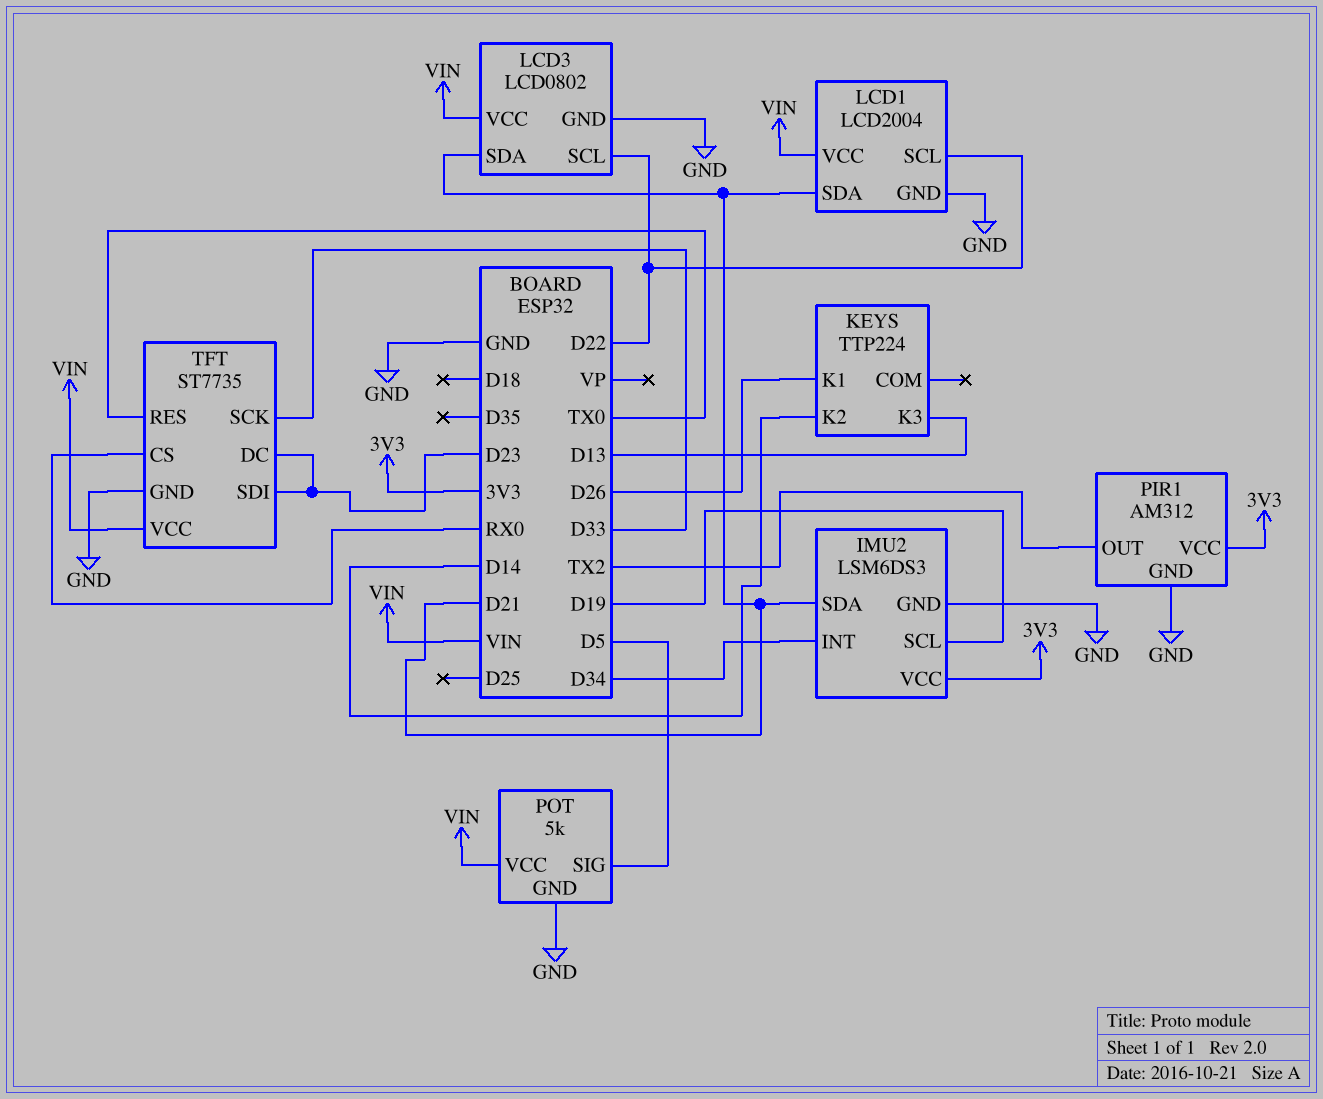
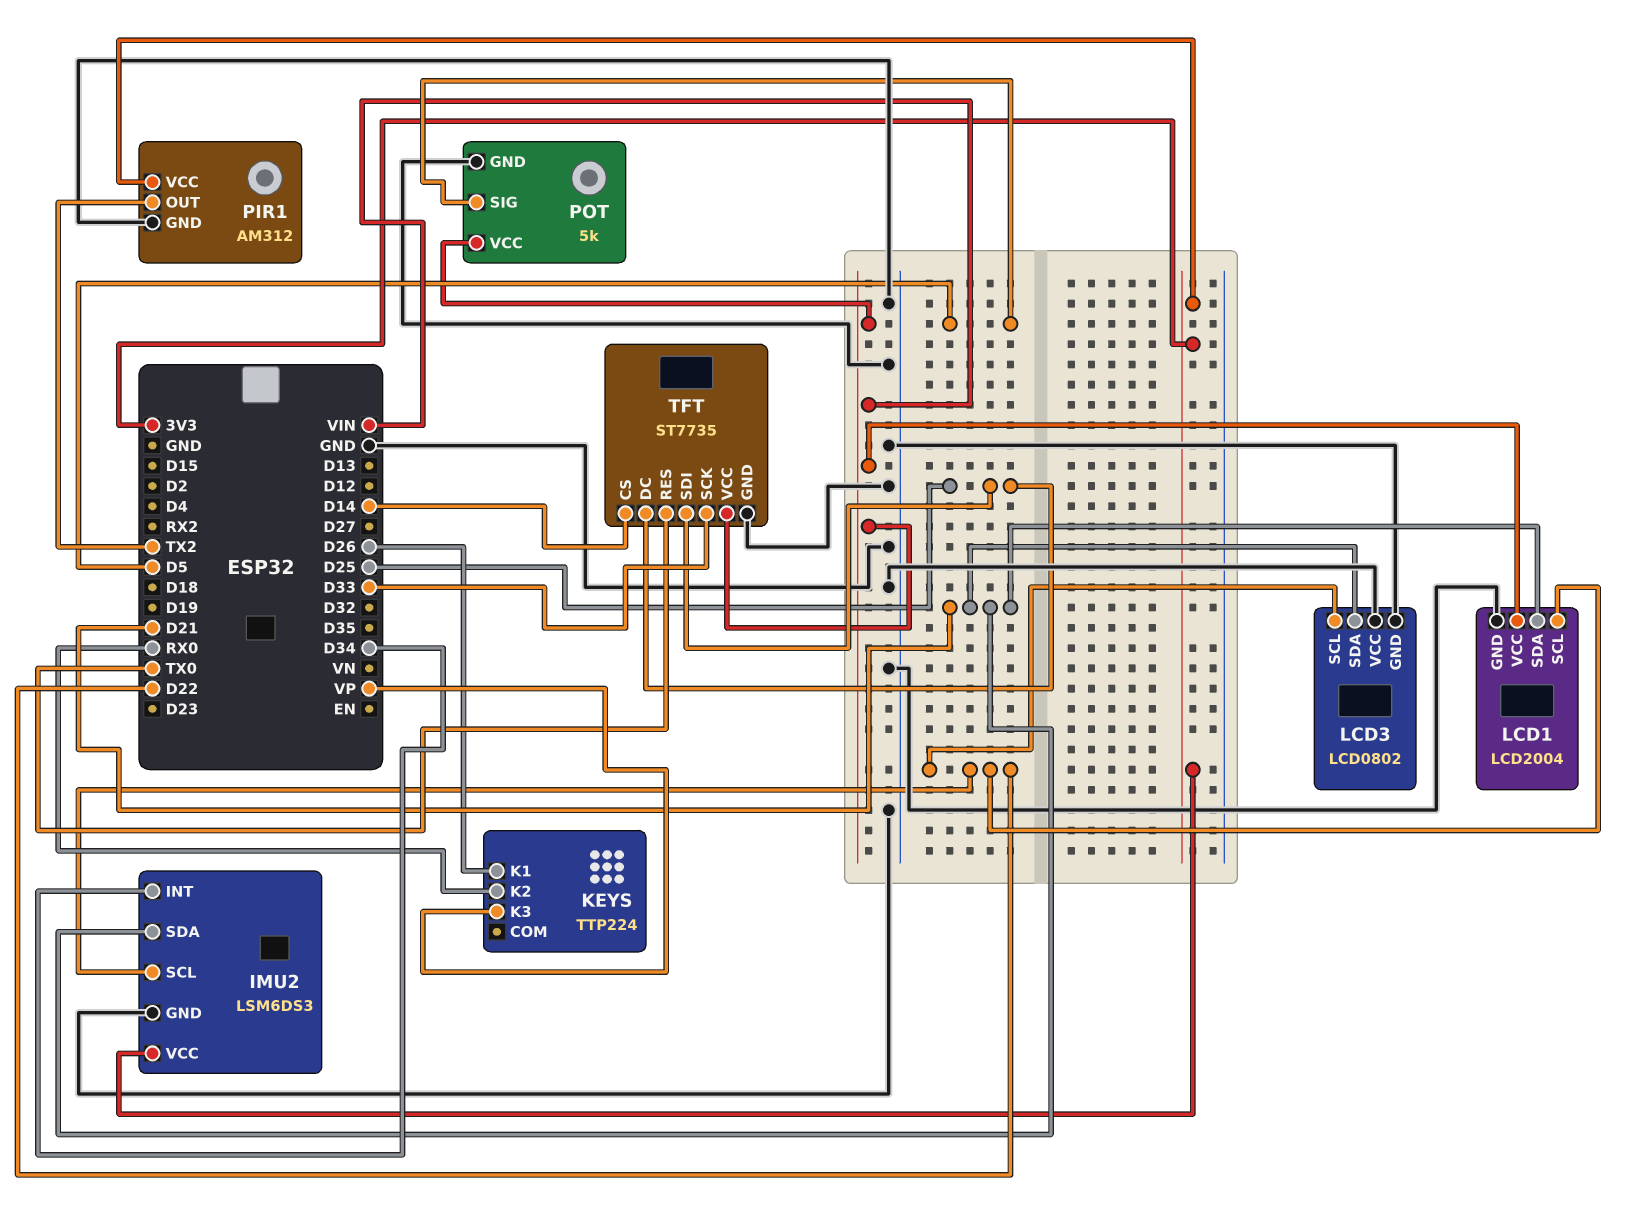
IMU2 pin SCL: D19 -> D22
KEYS pin K2: D14 -> RX0
KEYS pin K3: D13 -> VP
LCD3 pin VCC: VIN -> GND
TFT pin CS: RX0 -> D14
TFT pin DC: D23 -> D25
TFT pin SDI: D23 -> D25

